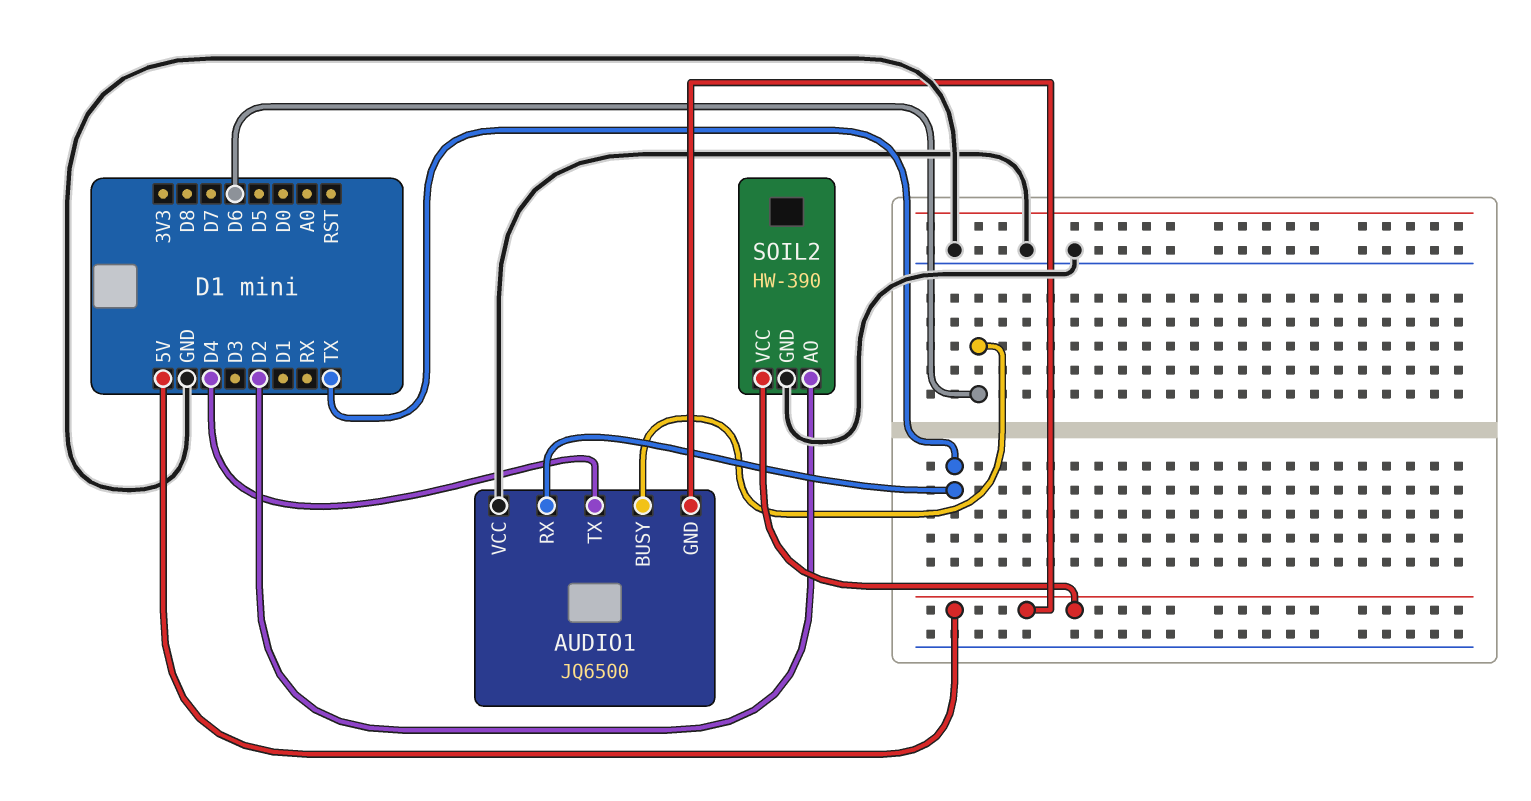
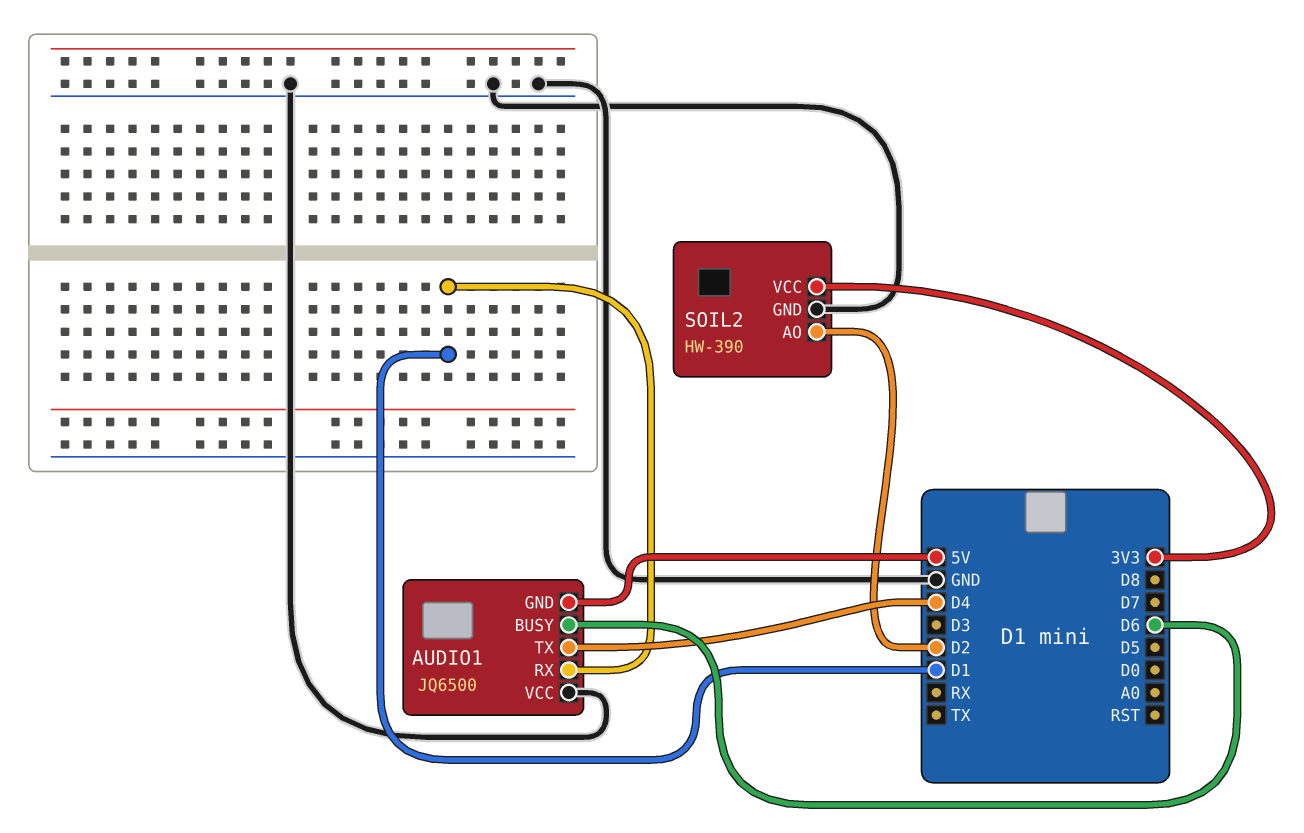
AUDIO1 pin RX: TX -> D1
SOIL2 pin VCC: 5V -> 3V3

